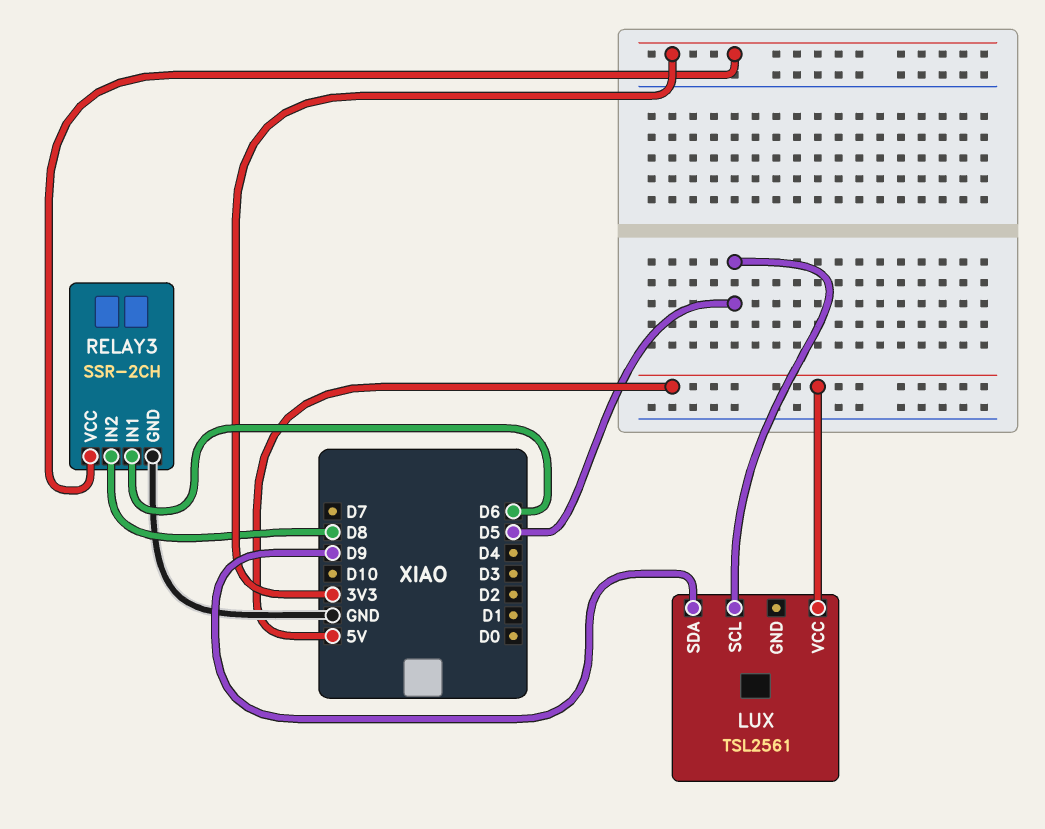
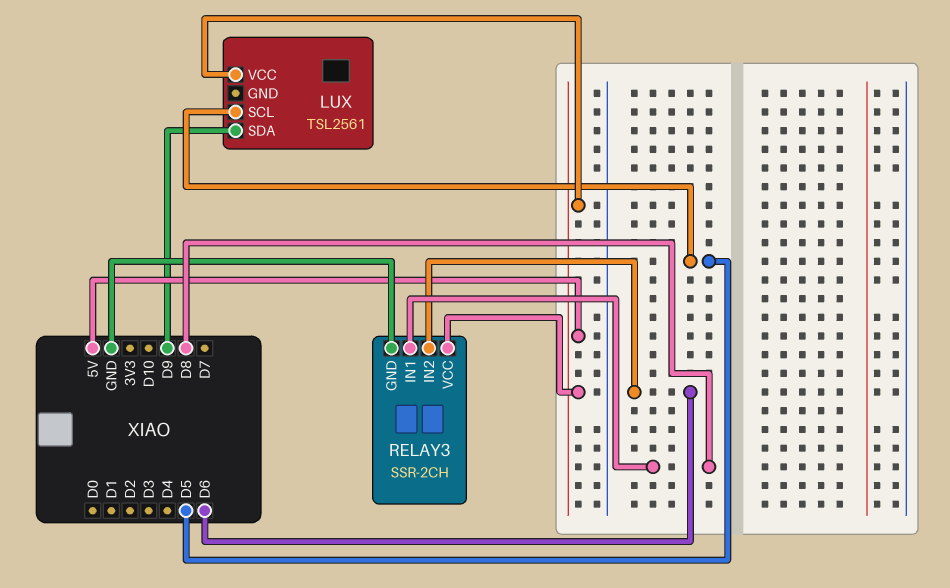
RELAY3 pin IN1: D6 -> D8
RELAY3 pin IN2: D8 -> D6
RELAY3 pin VCC: 3V3 -> 5V

